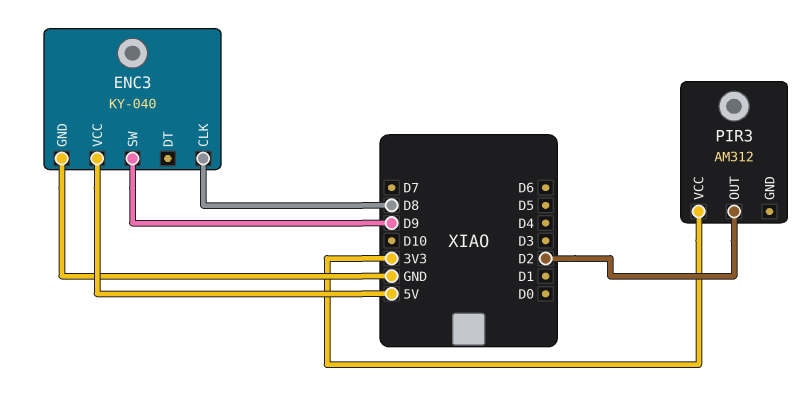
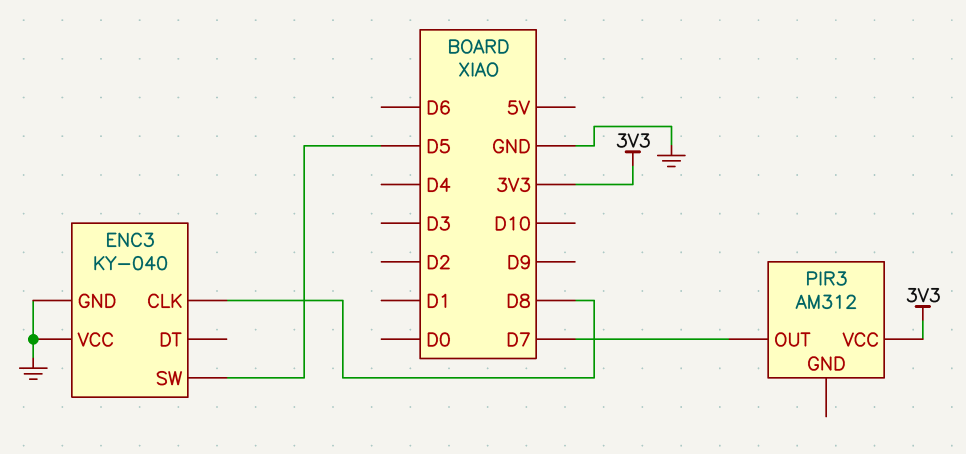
ENC3 pin SW: D9 -> D5
ENC3 pin VCC: 5V -> GND
PIR3 pin OUT: D2 -> D7

